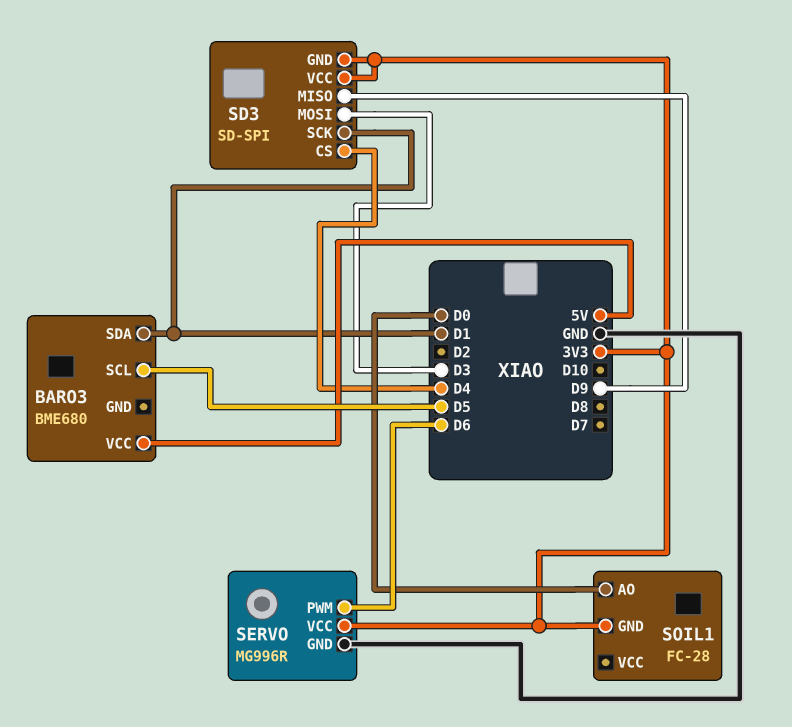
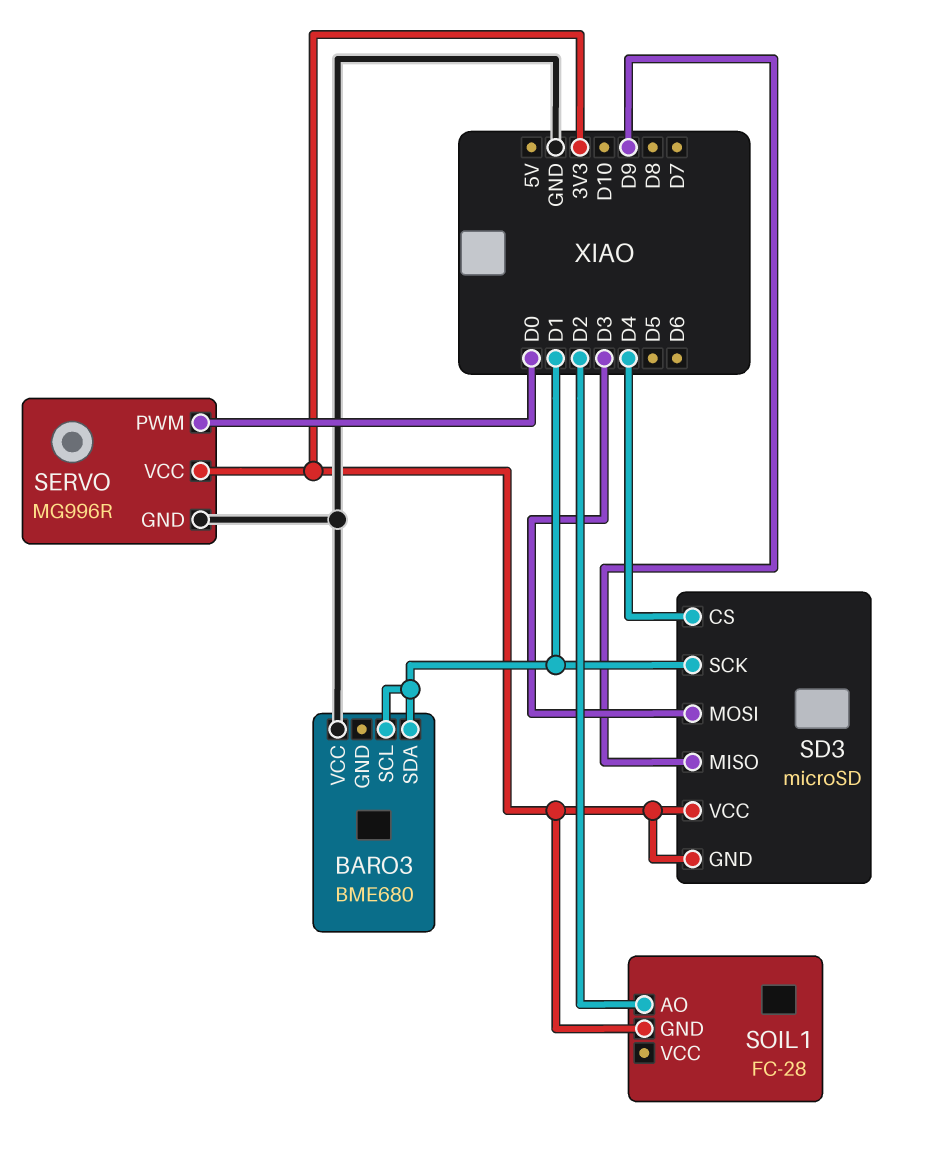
BARO3 pin SCL: D5 -> D1
BARO3 pin VCC: 5V -> GND
SD3: SD-SPI -> microSD
SERVO pin PWM: D6 -> D0
SOIL1 pin AO: D0 -> D2

